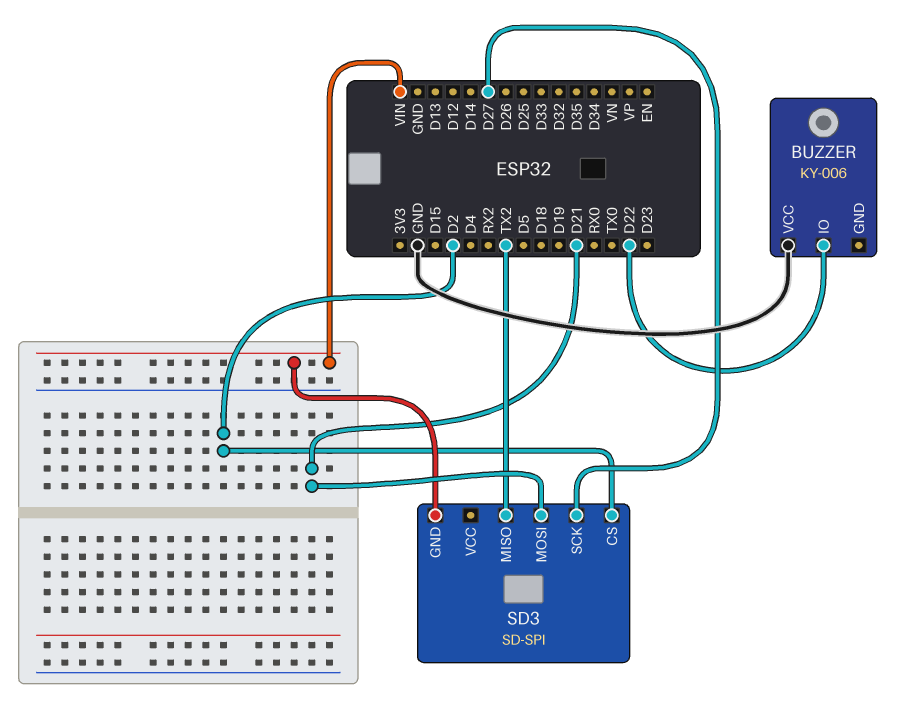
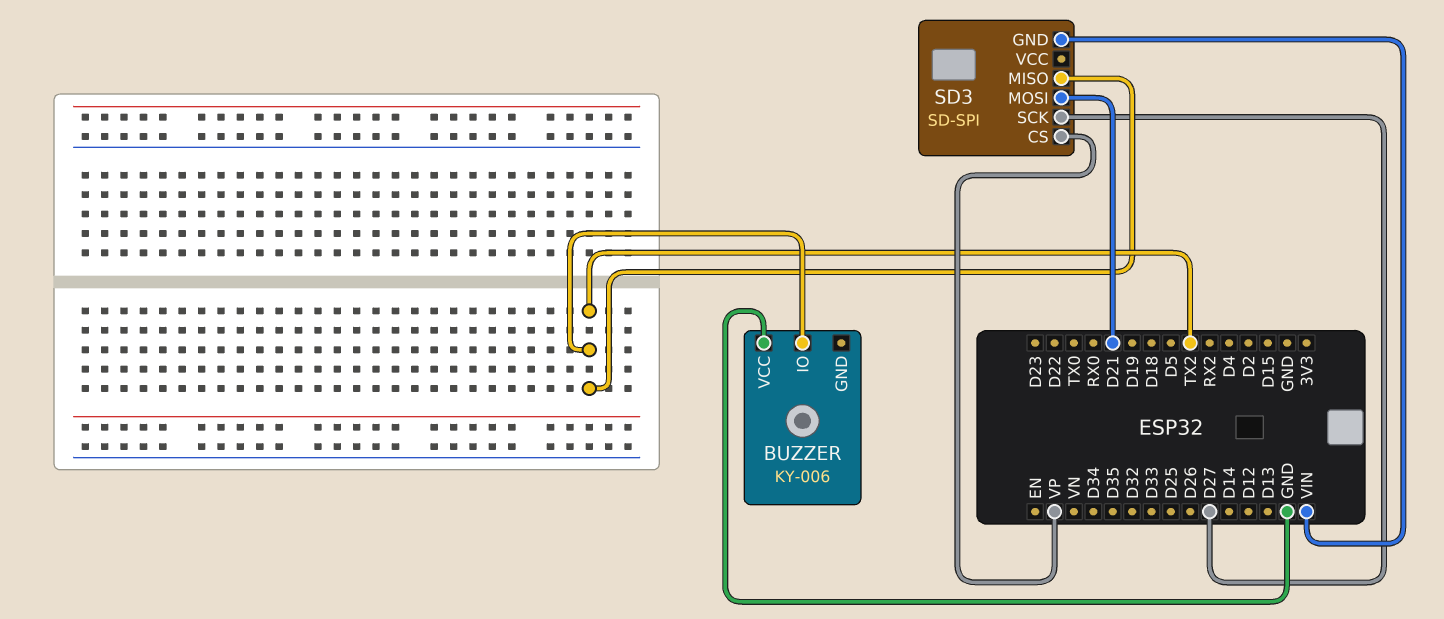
BUZZER pin IO: D22 -> TX2
SD3 pin CS: D2 -> VP

